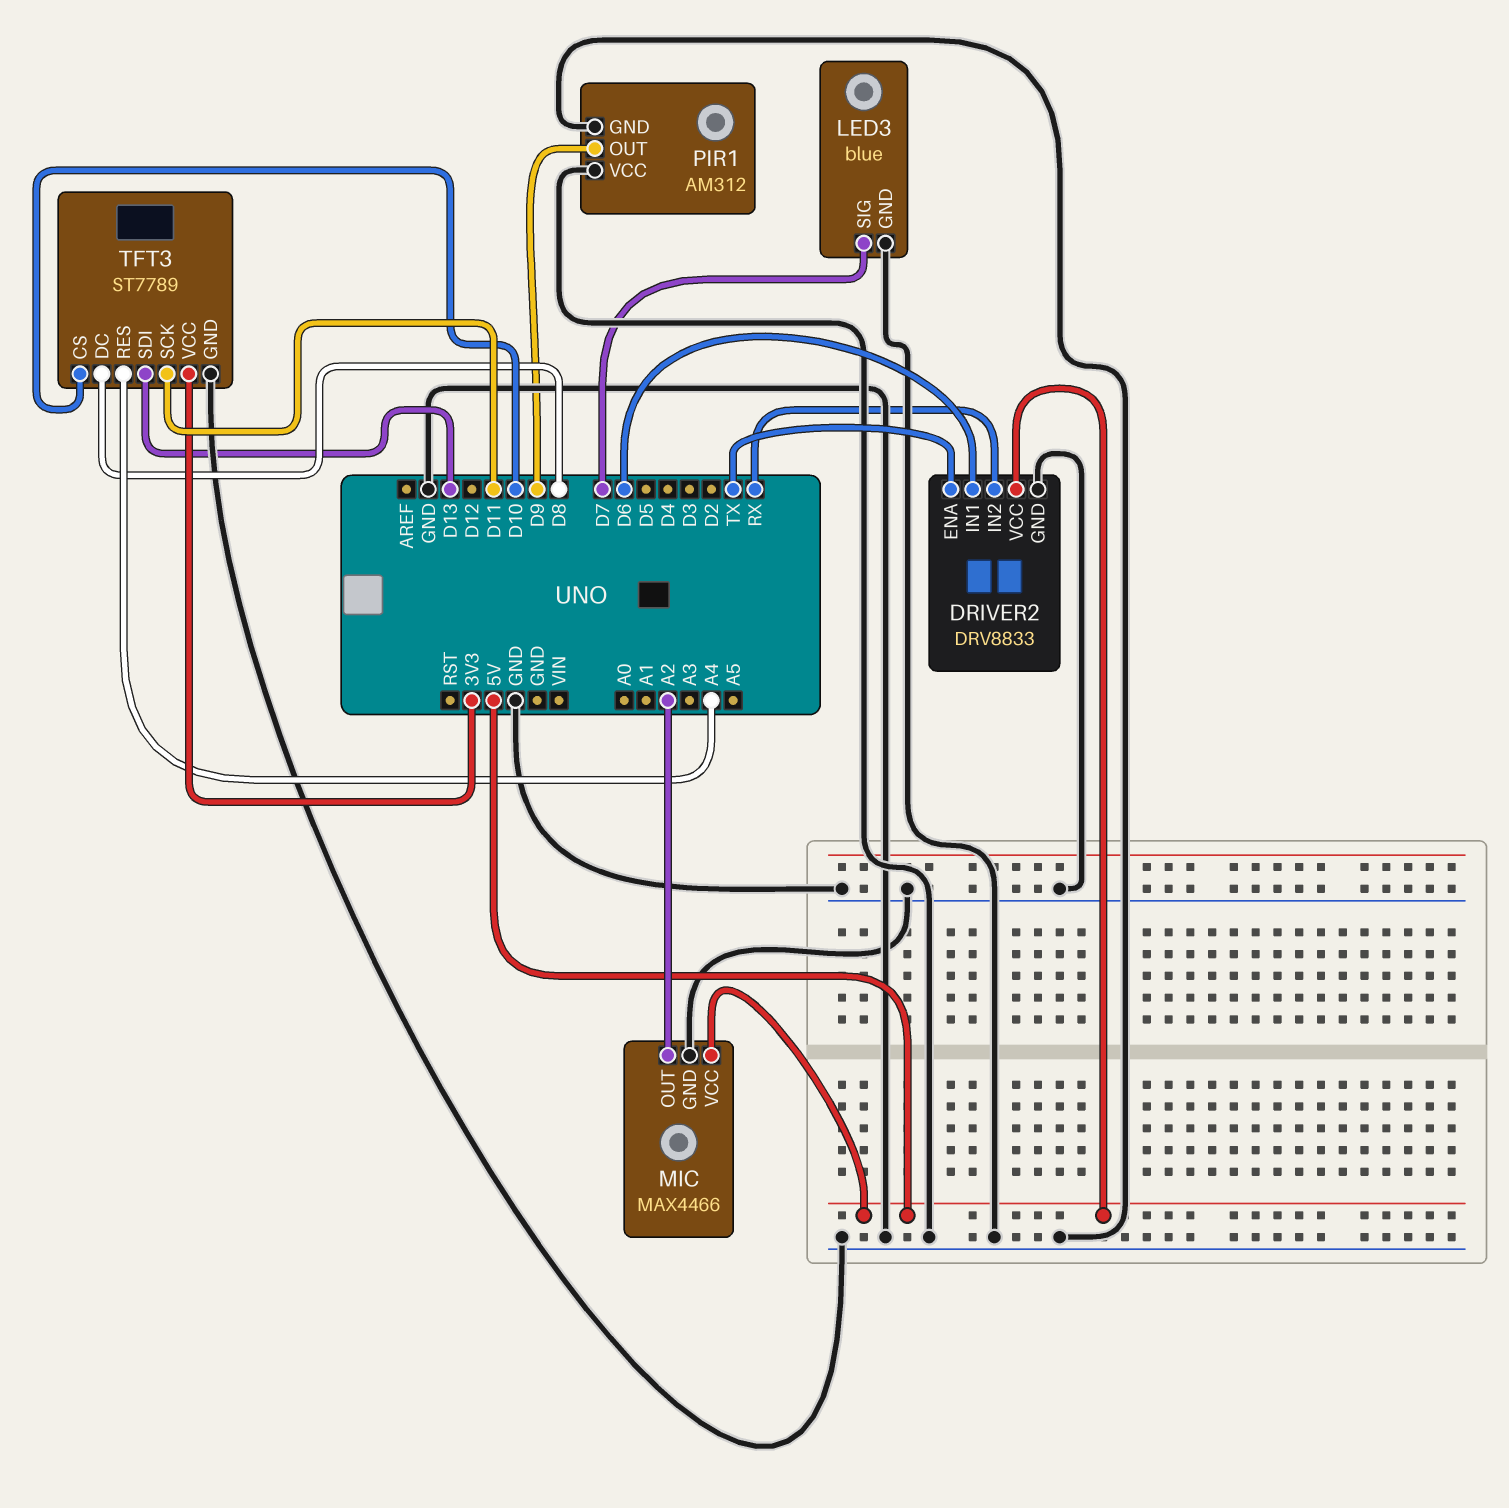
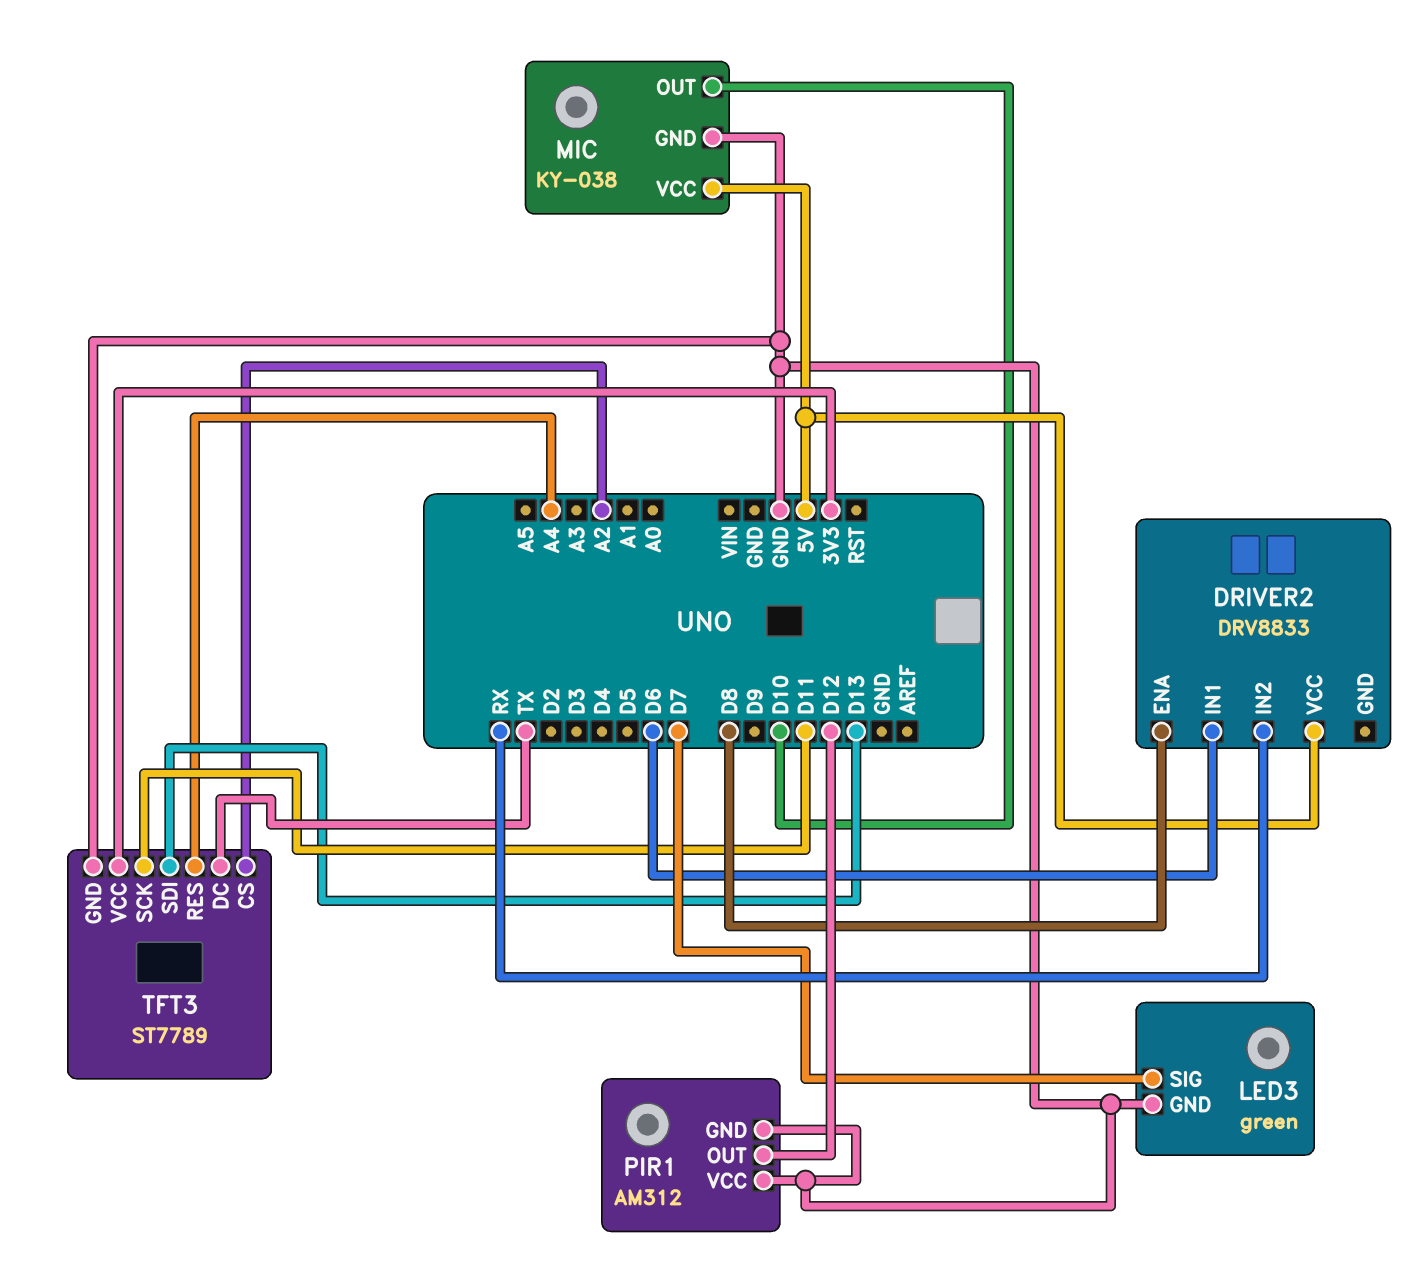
DRIVER2 pin ENA: TX -> D8
DRIVER2 pin GND: GND -> none
LED3: blue -> green
MIC: MAX4466 -> KY-038
MIC pin OUT: A2 -> D10
PIR1 pin OUT: D9 -> D12
TFT3 pin CS: D10 -> A2
TFT3 pin DC: D8 -> TX

